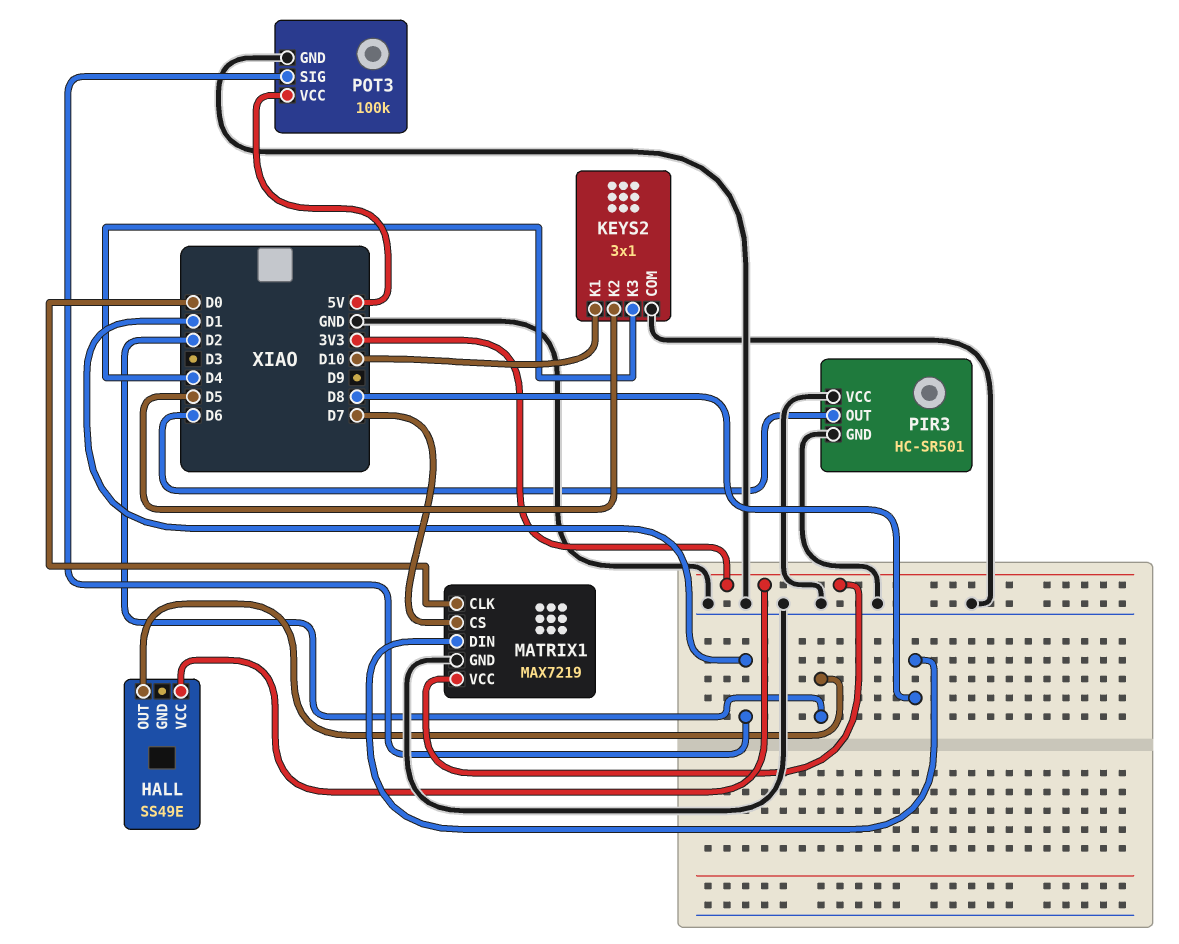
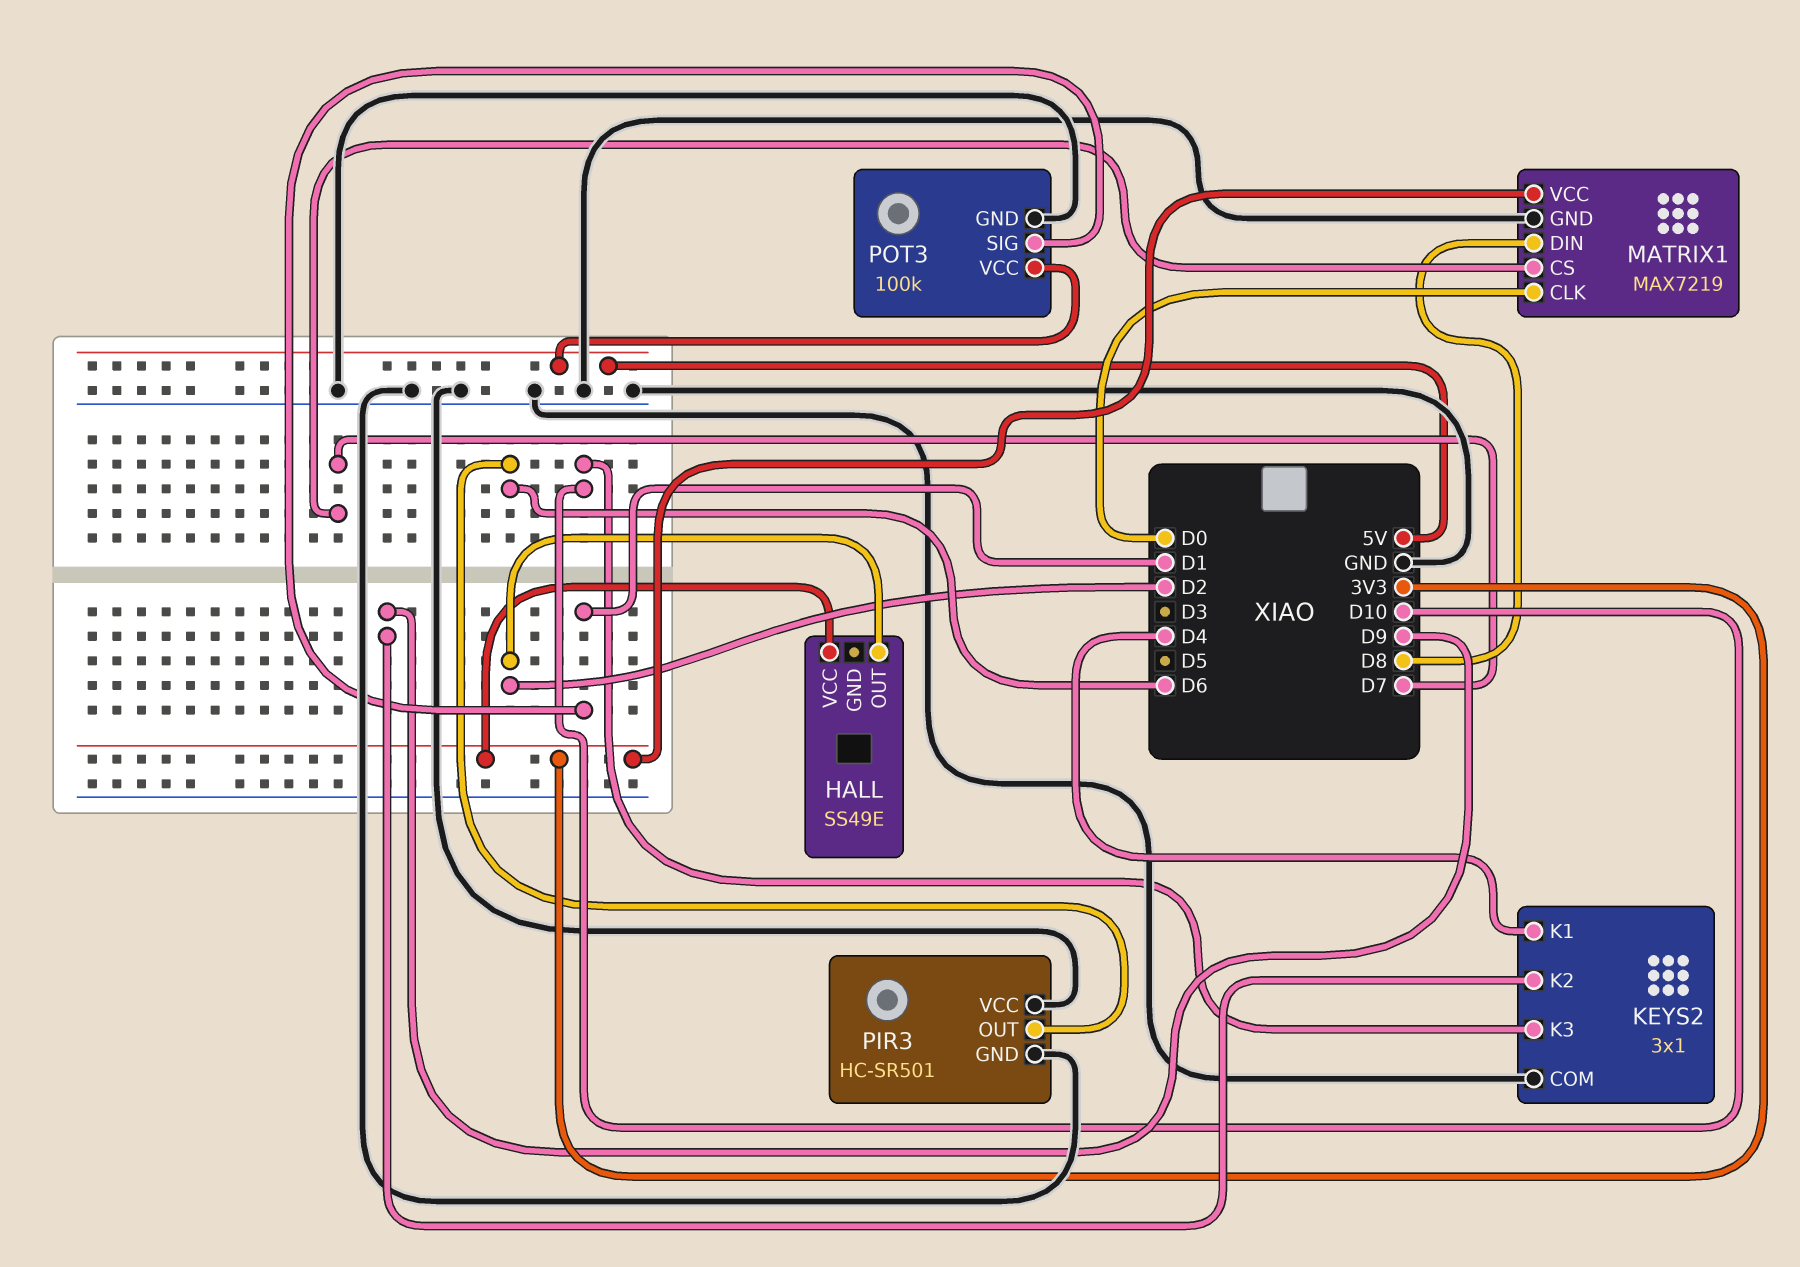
KEYS2 pin K1: D10 -> D4
KEYS2 pin K2: D5 -> D9
KEYS2 pin K3: D4 -> D10

